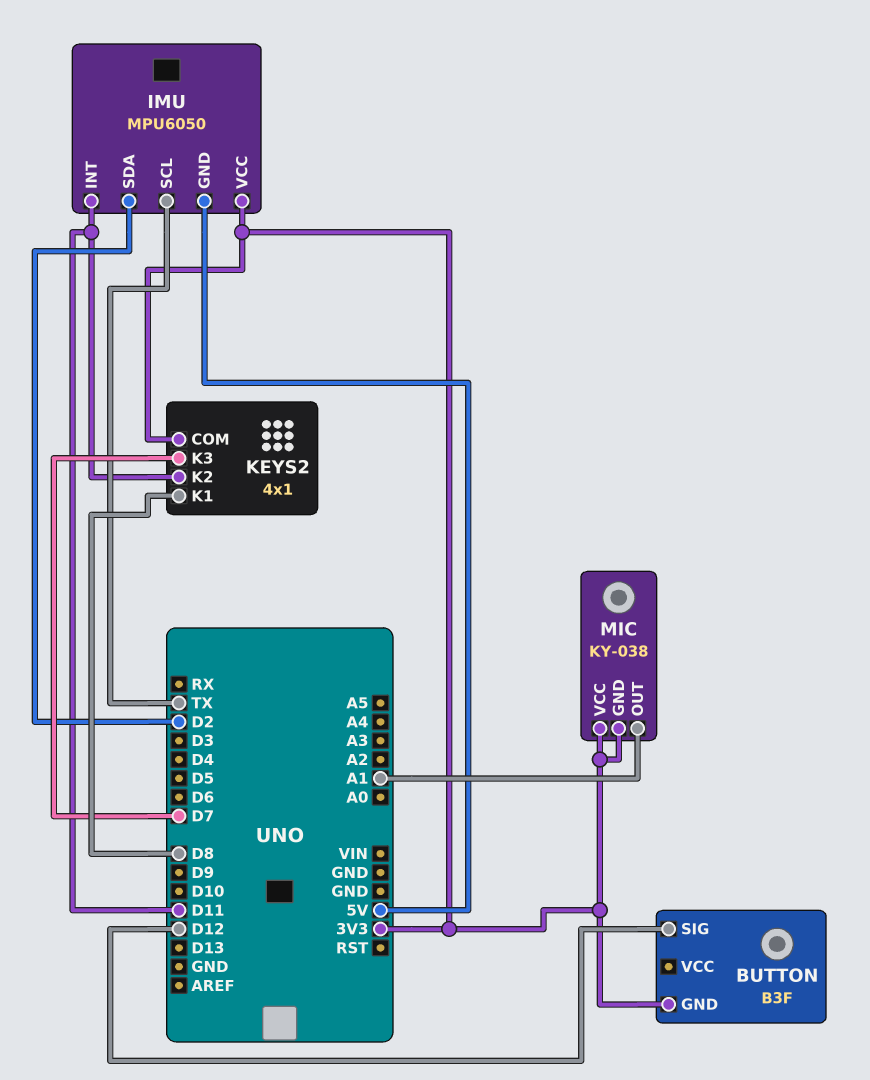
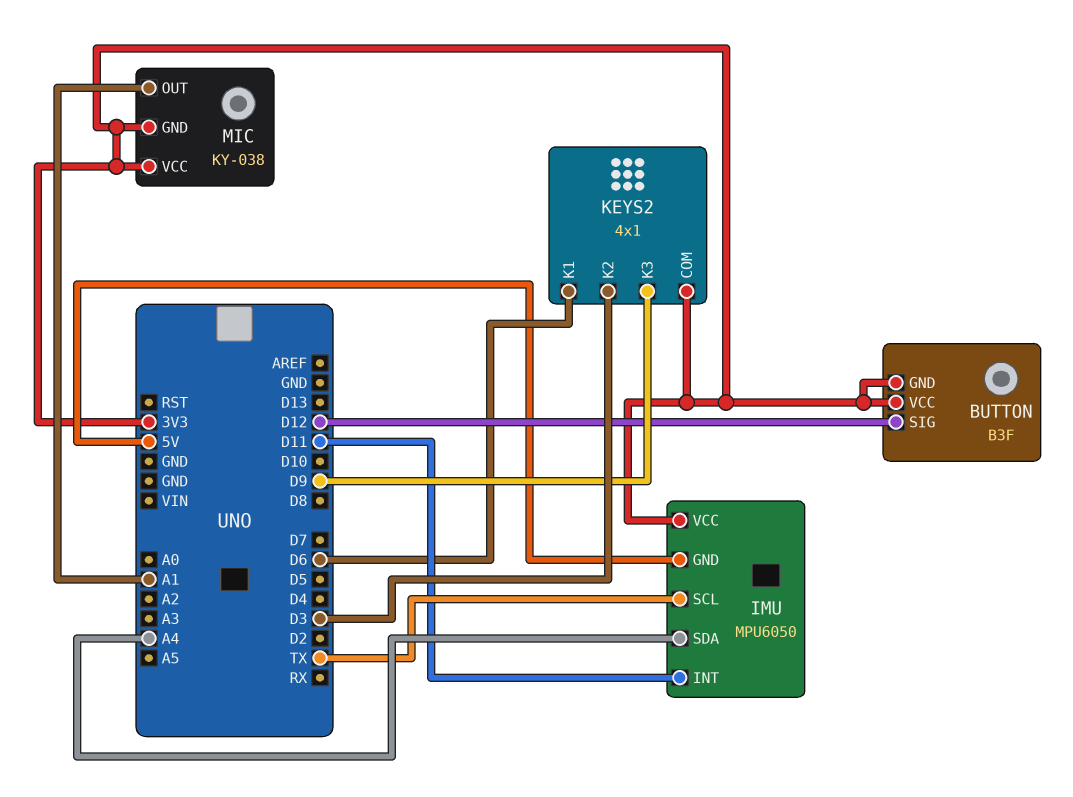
BUTTON pin VCC: none -> 3V3
IMU pin SDA: D2 -> A4
KEYS2 pin K1: D8 -> D6
KEYS2 pin K2: D11 -> D3
KEYS2 pin K3: D7 -> D9

